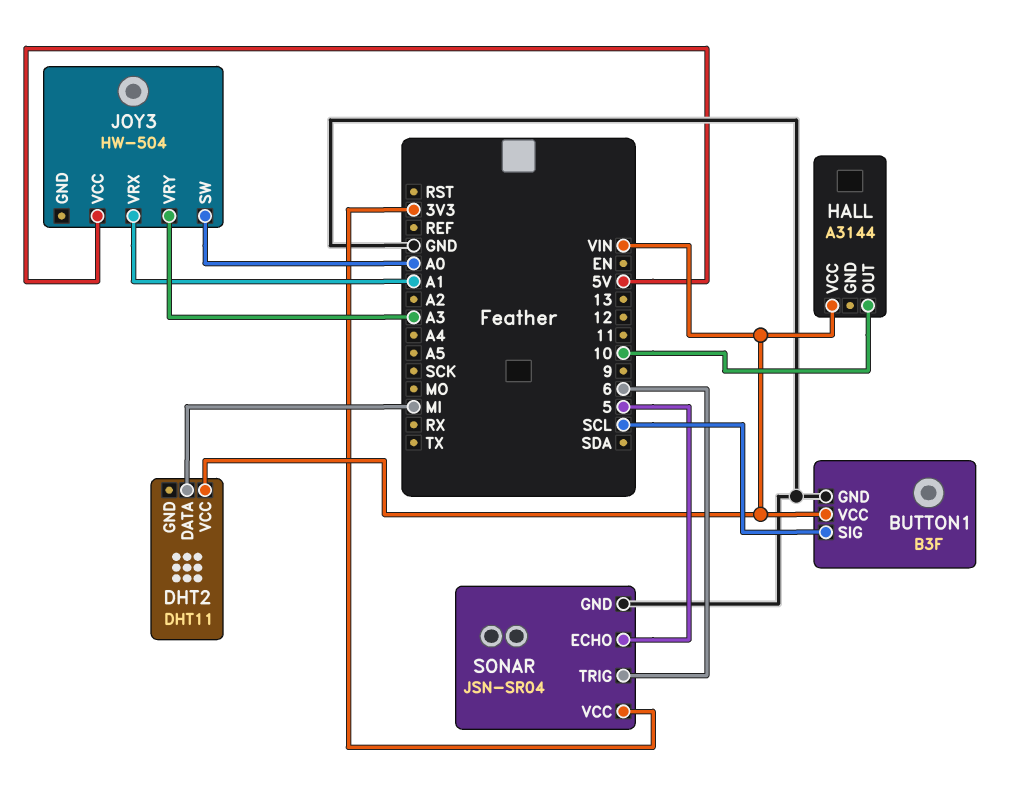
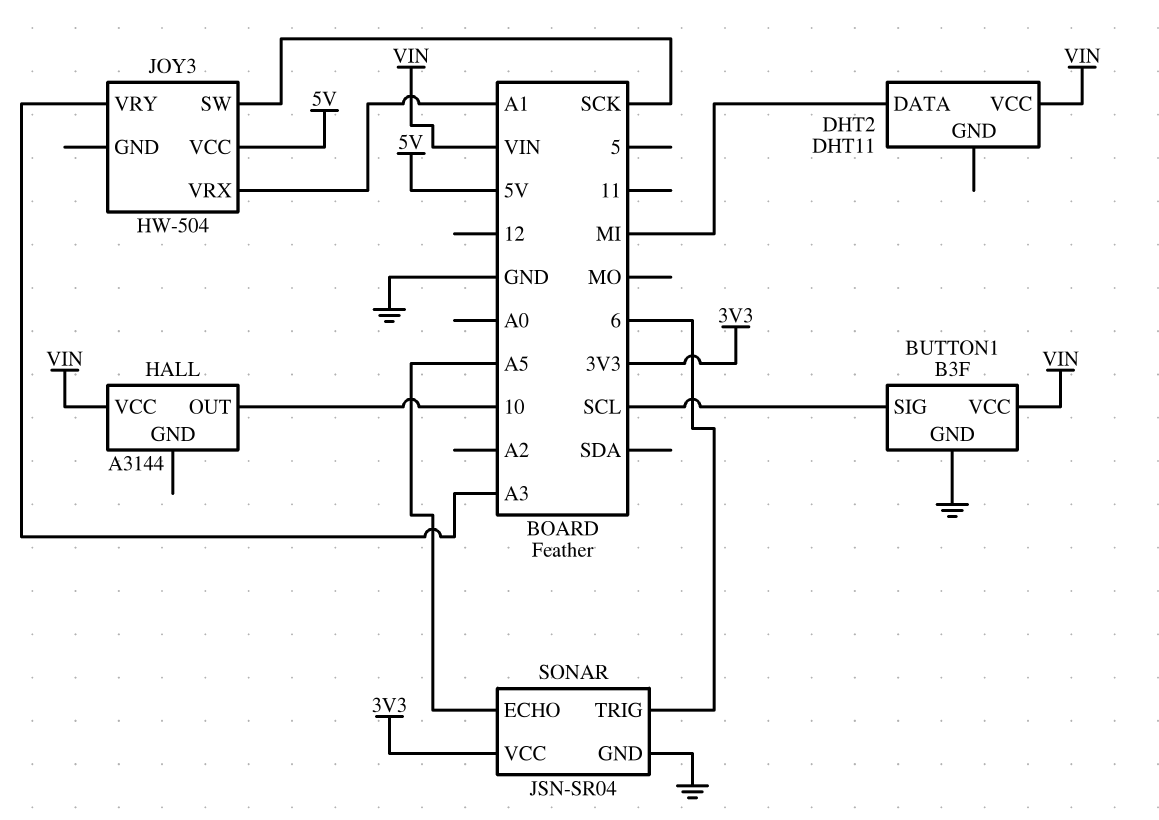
JOY3 pin SW: A0 -> SCK
SONAR pin ECHO: 5 -> A5

